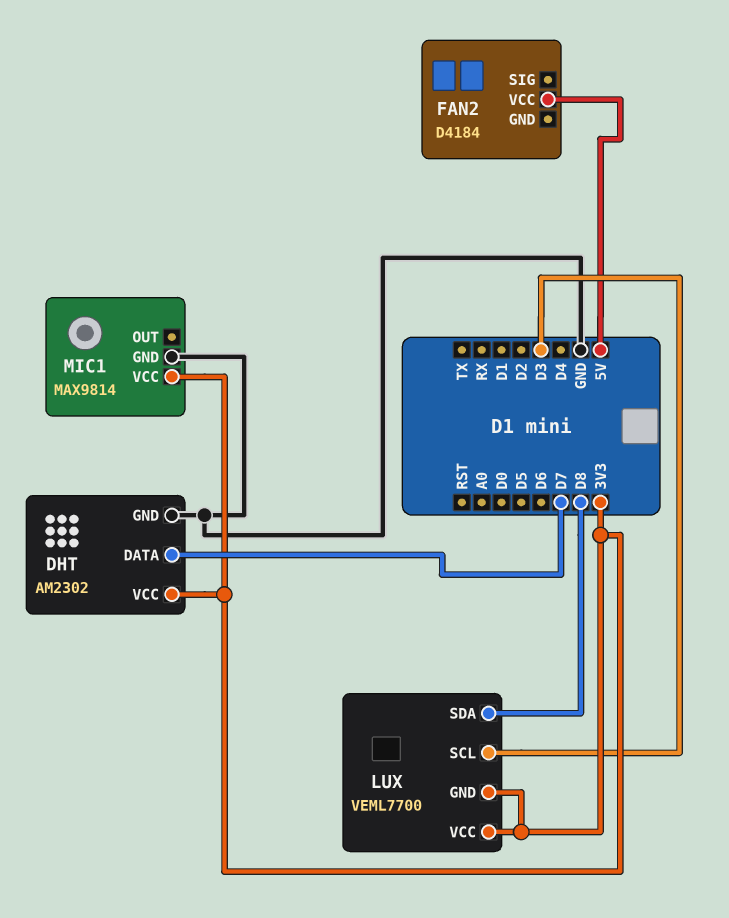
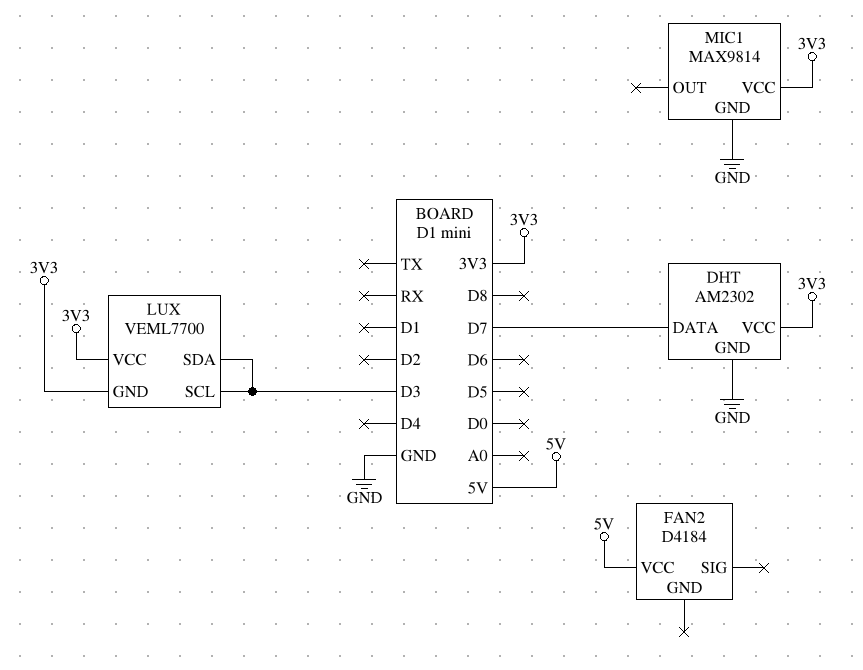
LUX pin SDA: D8 -> D3

